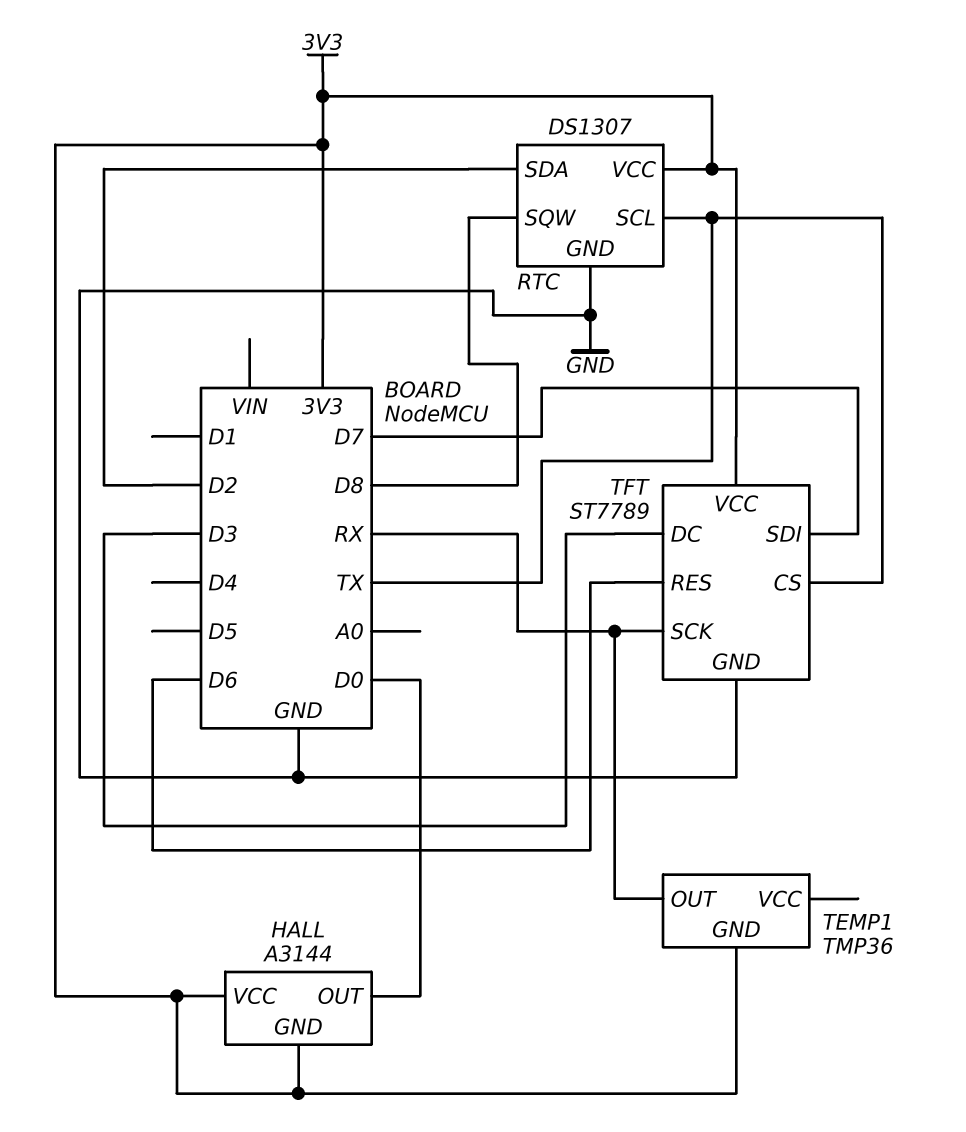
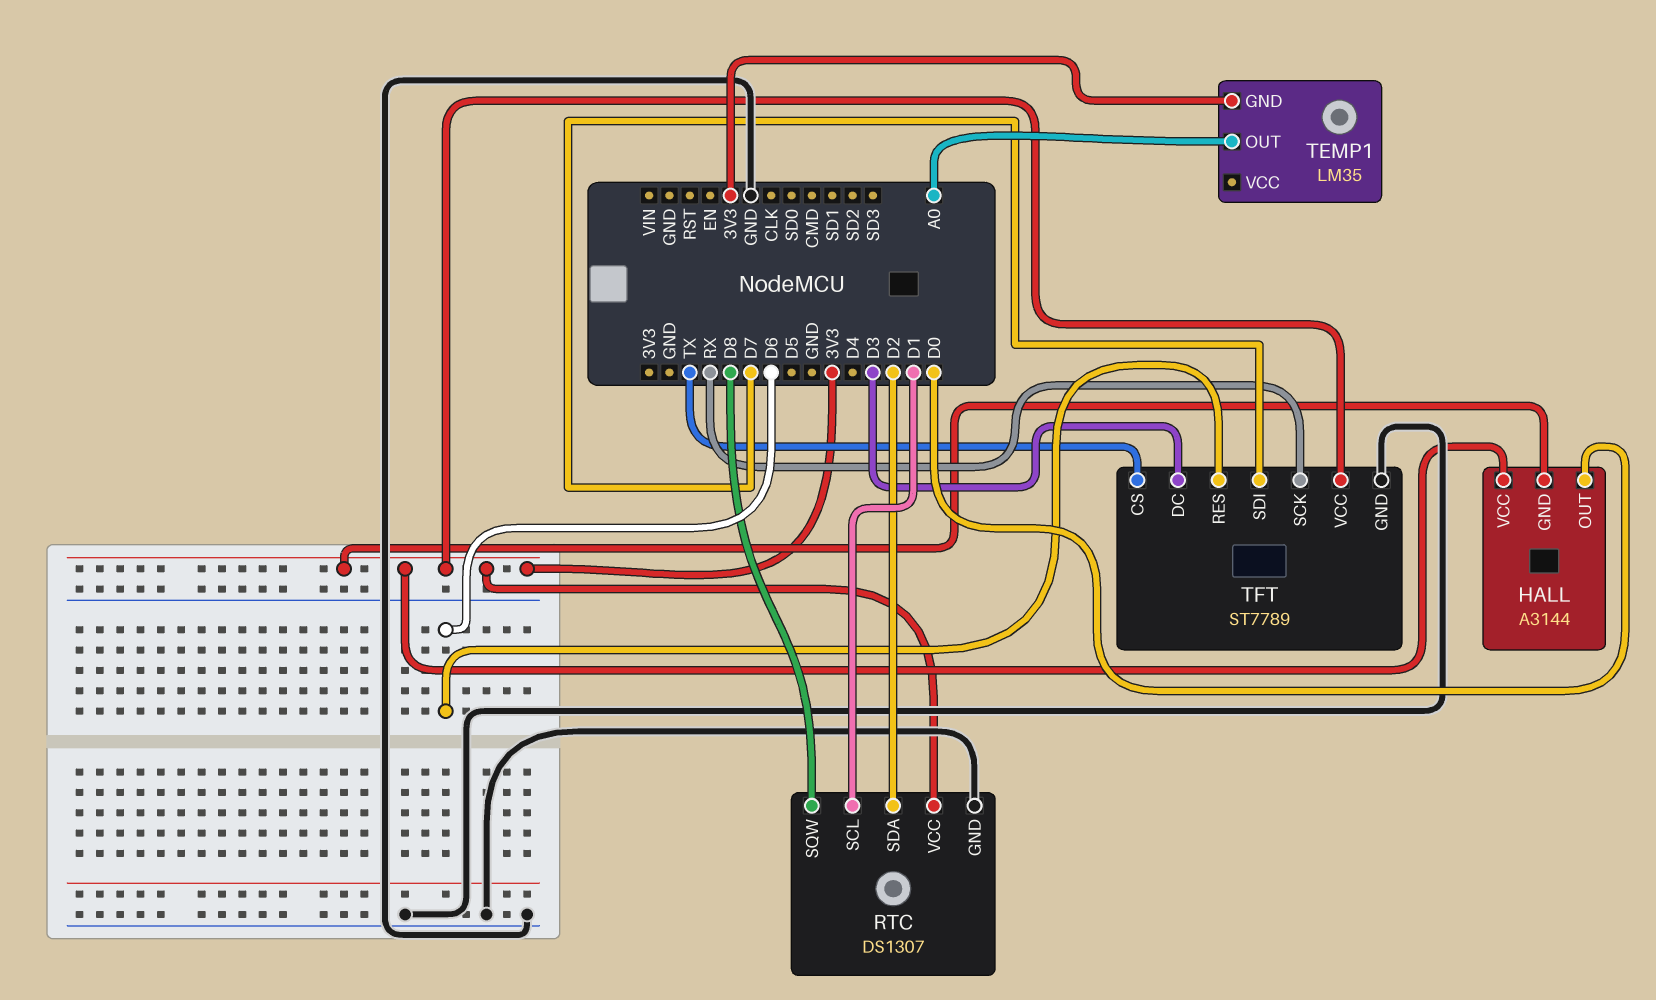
RTC pin SCL: TX -> D1
TEMP1: TMP36 -> LM35
TEMP1 pin OUT: RX -> A0

